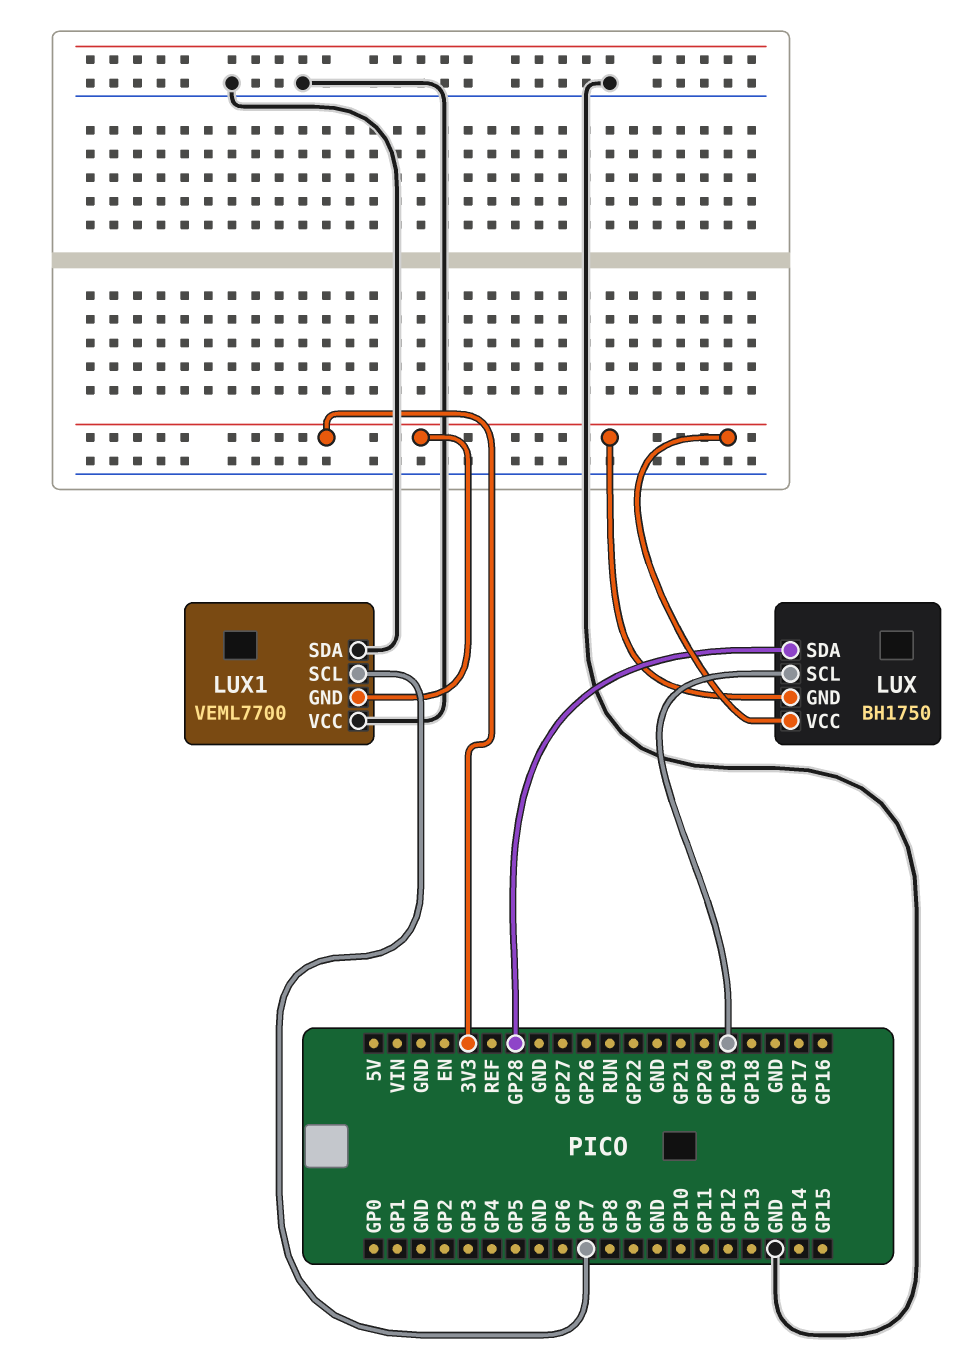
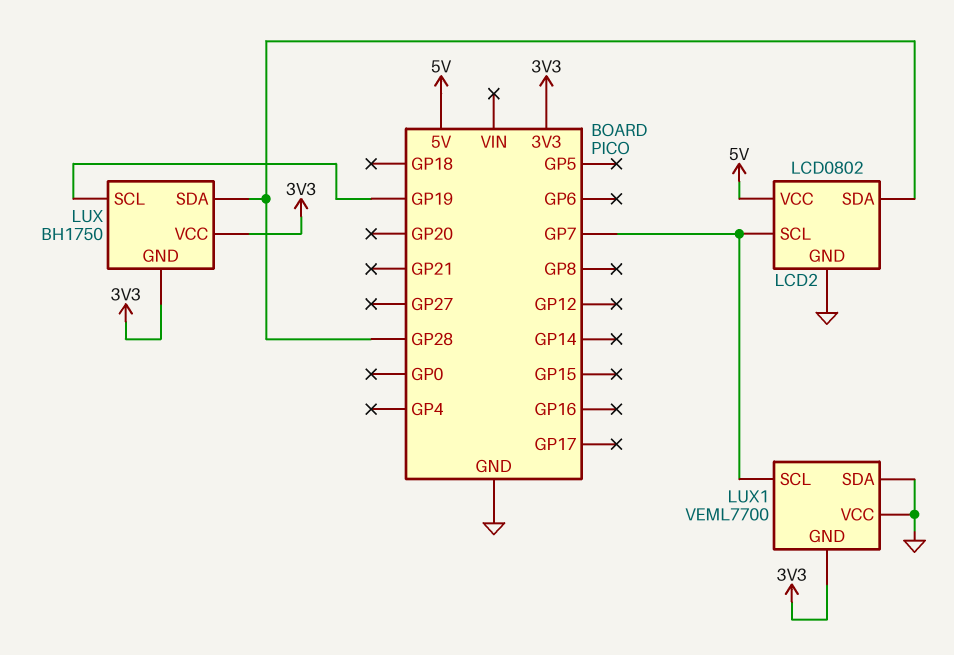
LCD2: none -> LCD0802
LCD2 pin GND: none -> GND
LCD2 pin SCL: none -> GP7
LCD2 pin SDA: none -> GP28
LCD2 pin VCC: none -> 5V

